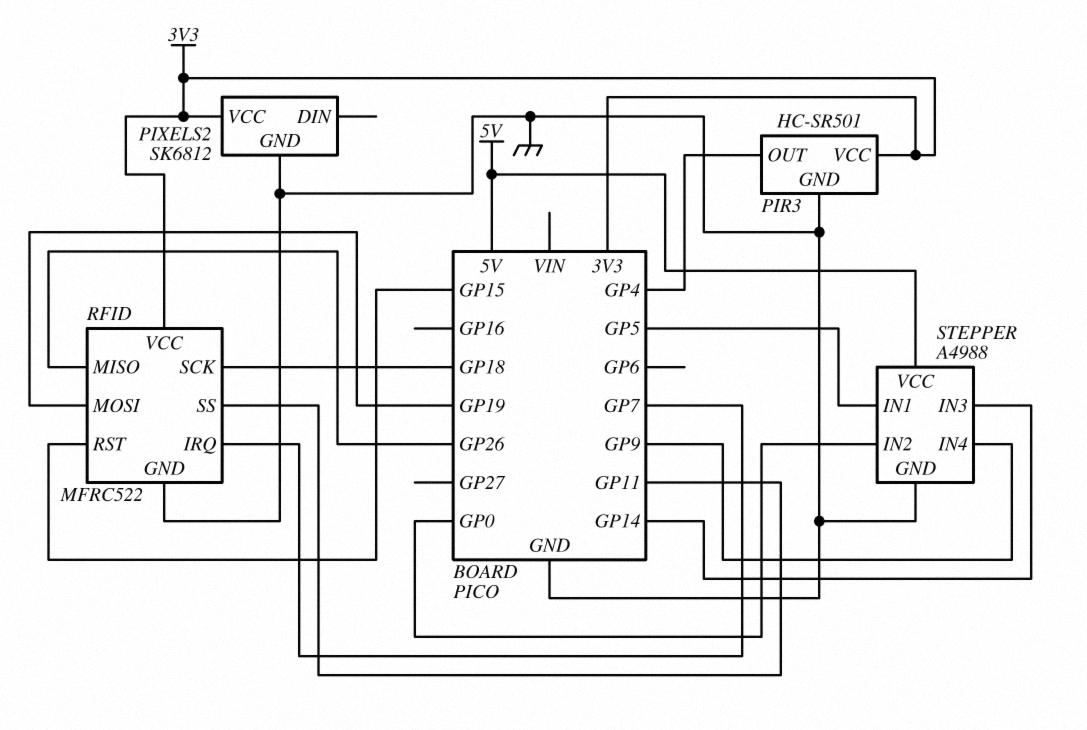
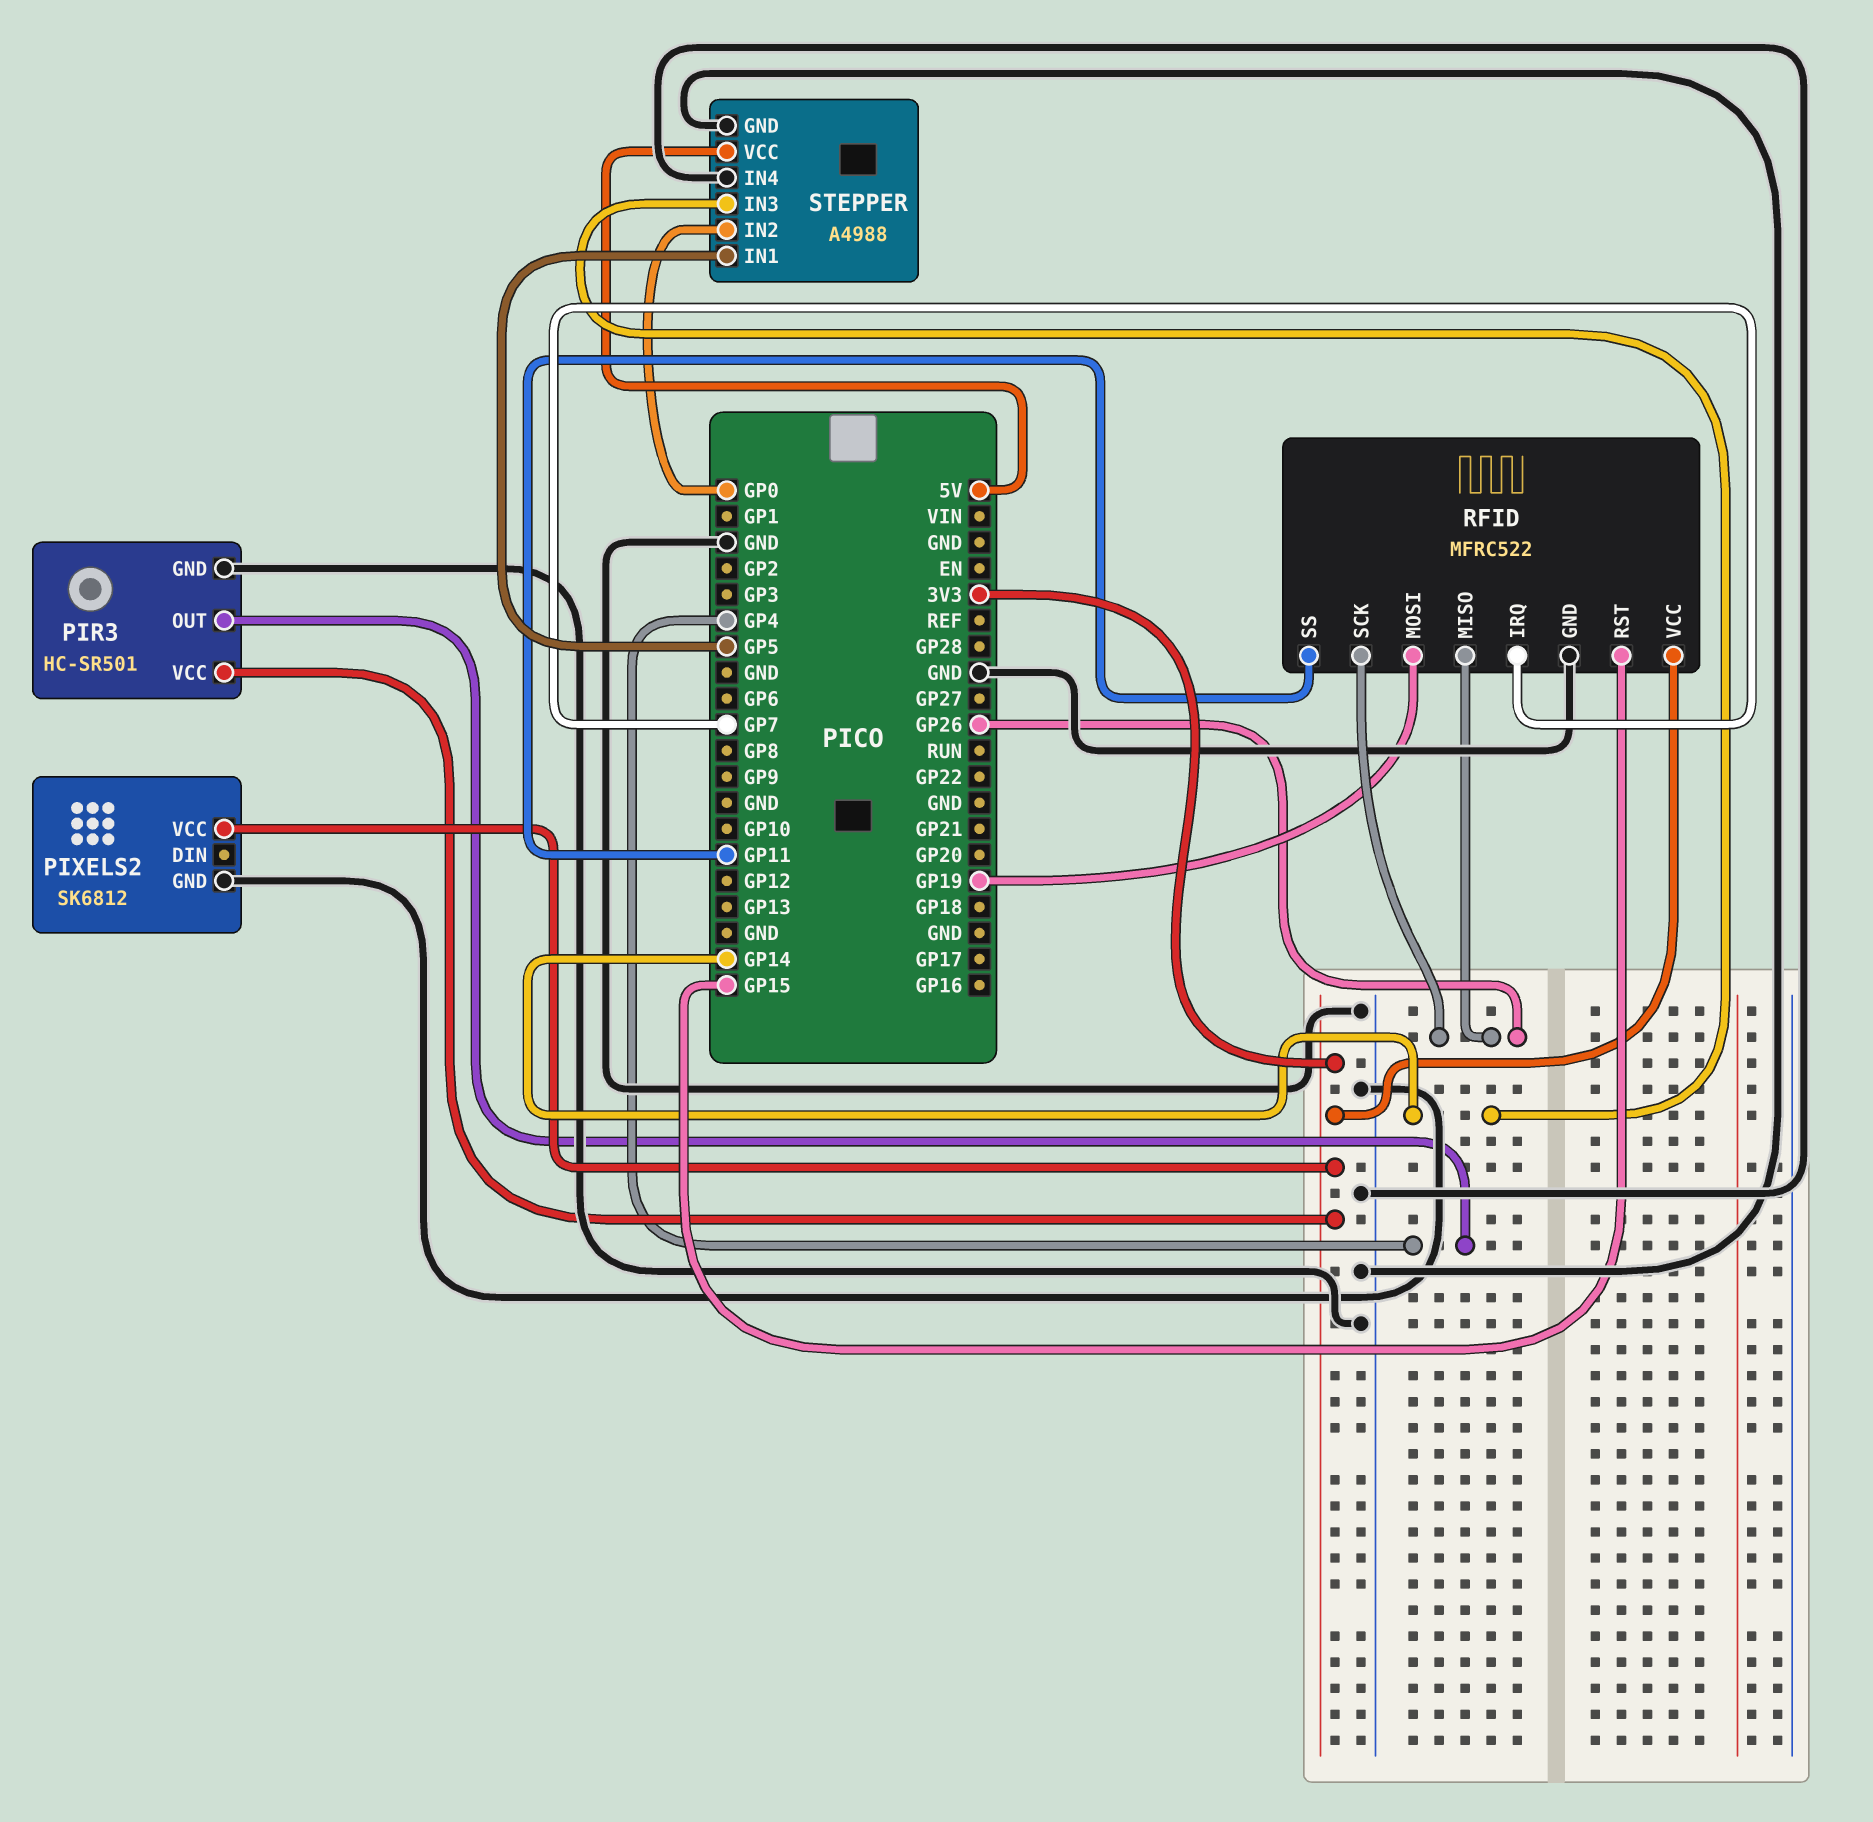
RFID pin SCK: GP18 -> GP26
STEPPER pin IN4: GP9 -> GND

